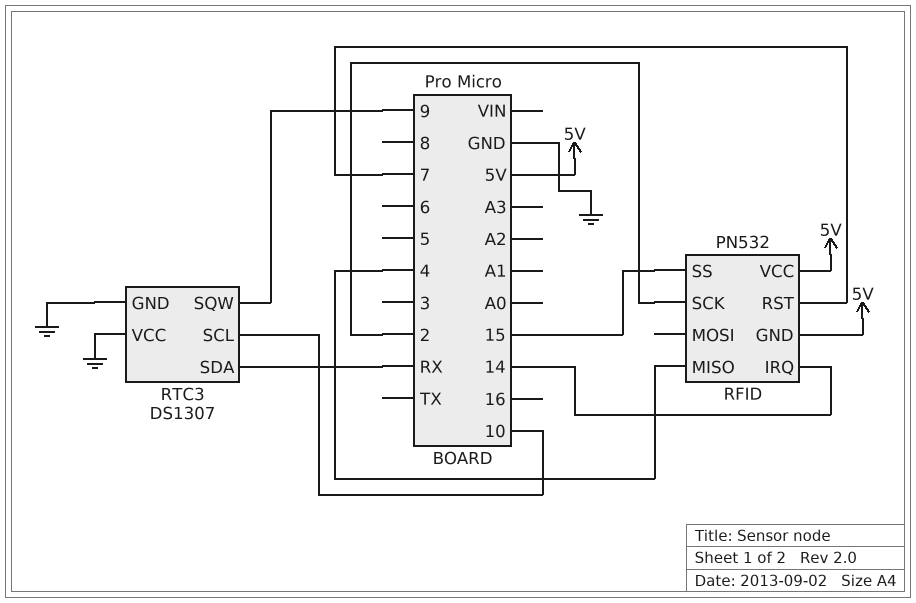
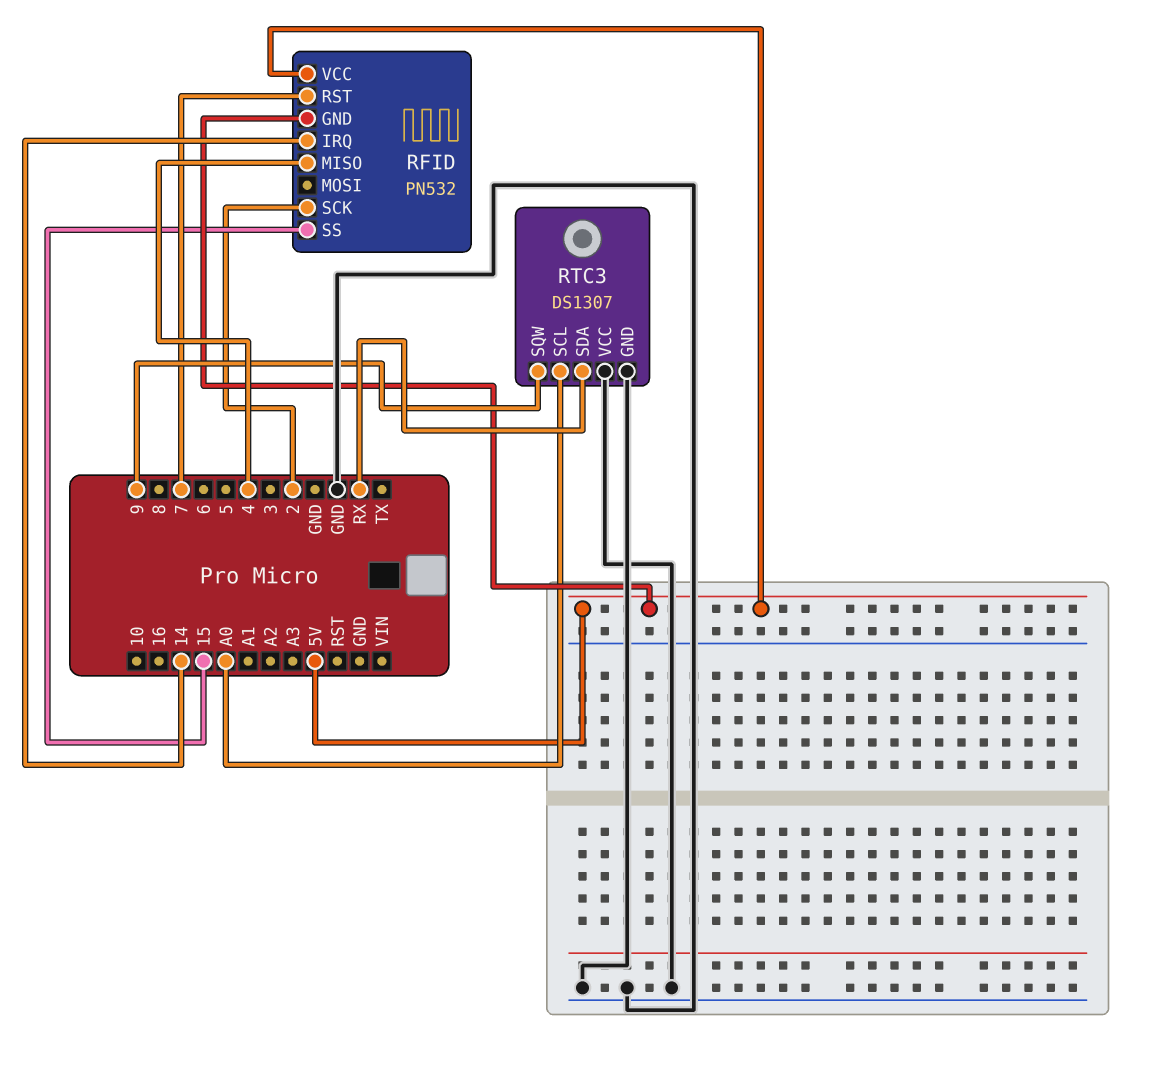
RTC3 pin SCL: 10 -> A0

